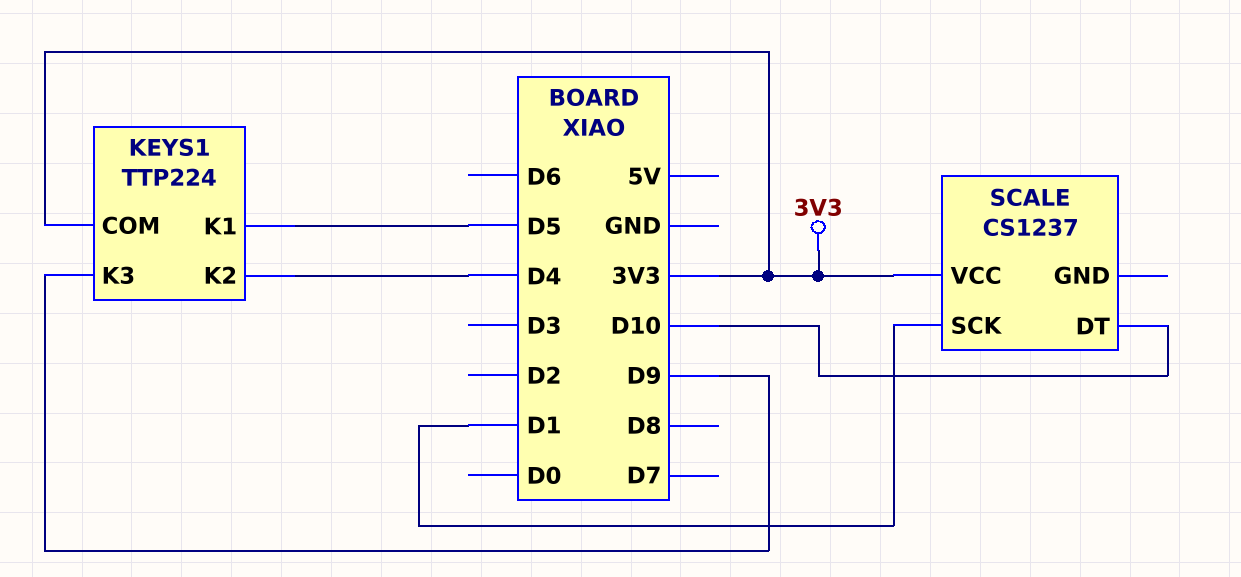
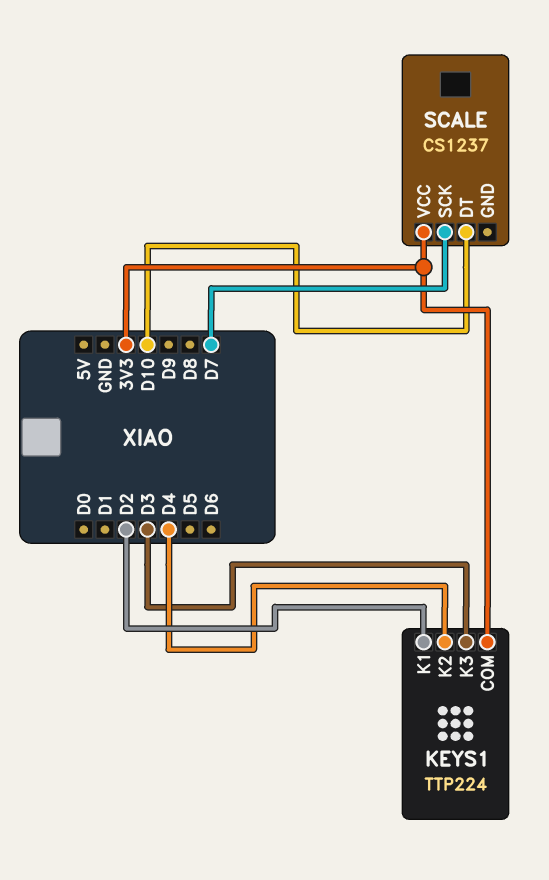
KEYS1 pin K1: D5 -> D2
KEYS1 pin K3: D9 -> D3
SCALE pin SCK: D1 -> D7

